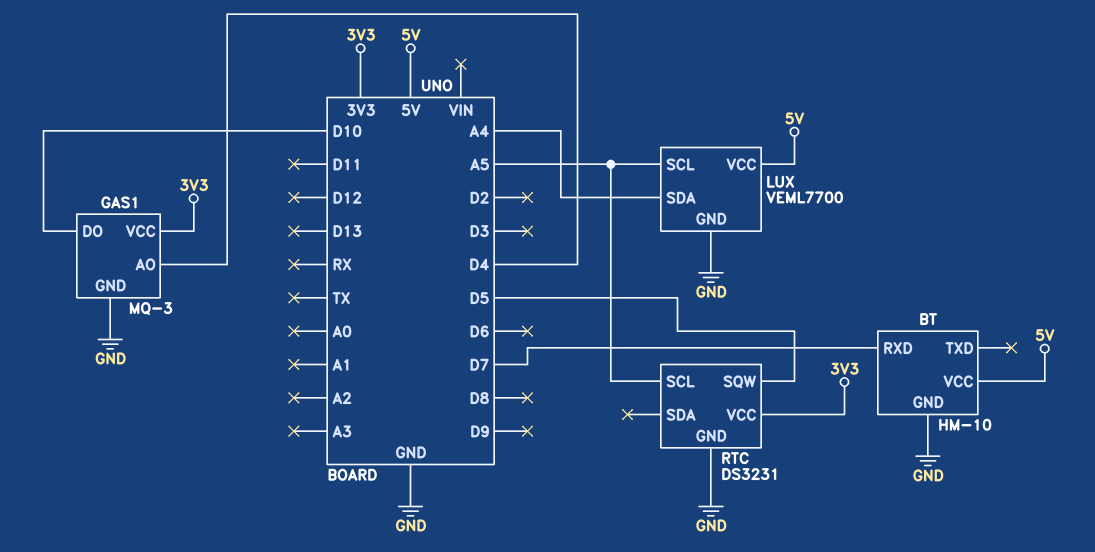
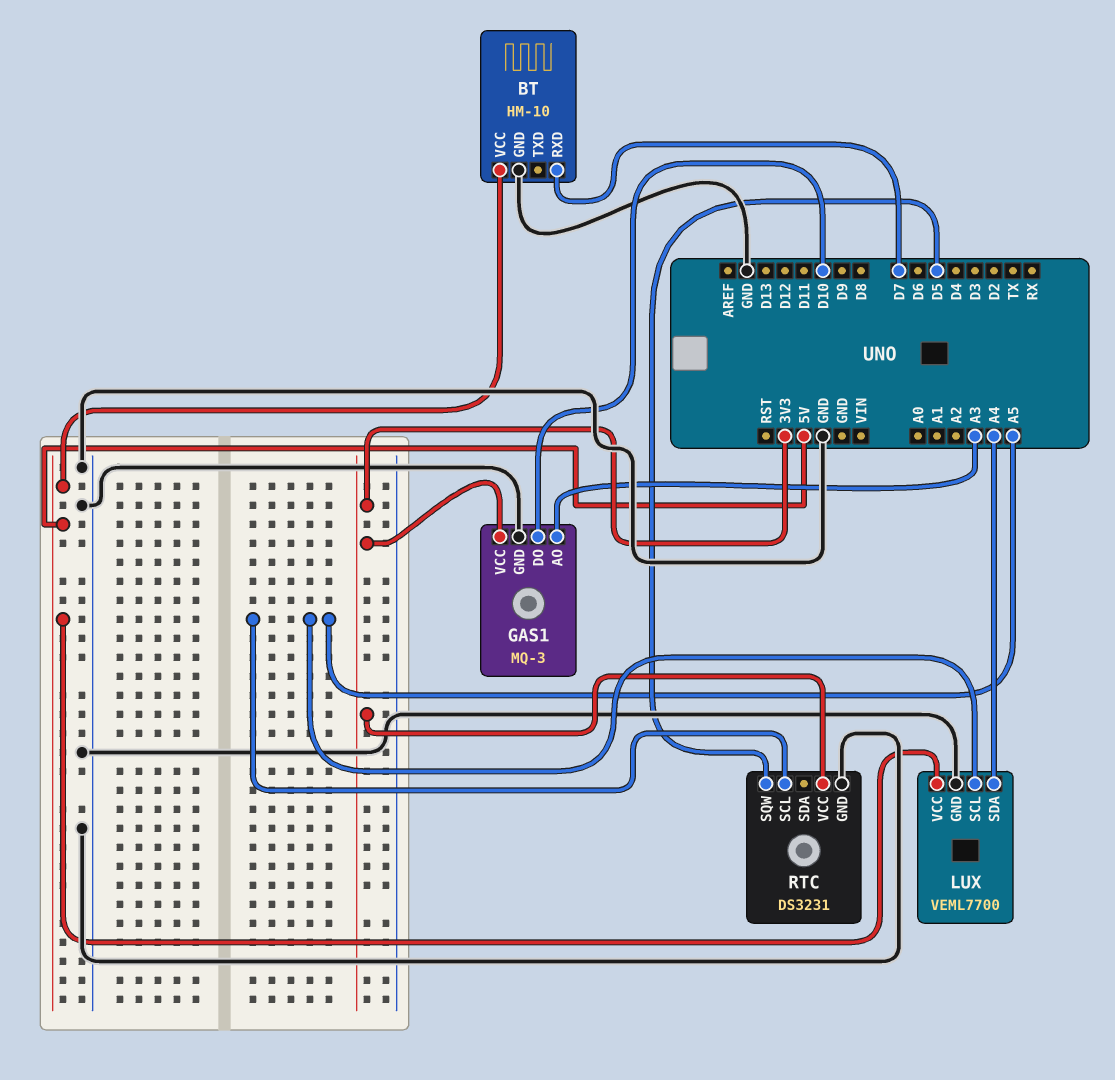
GAS1 pin AO: D4 -> A3

